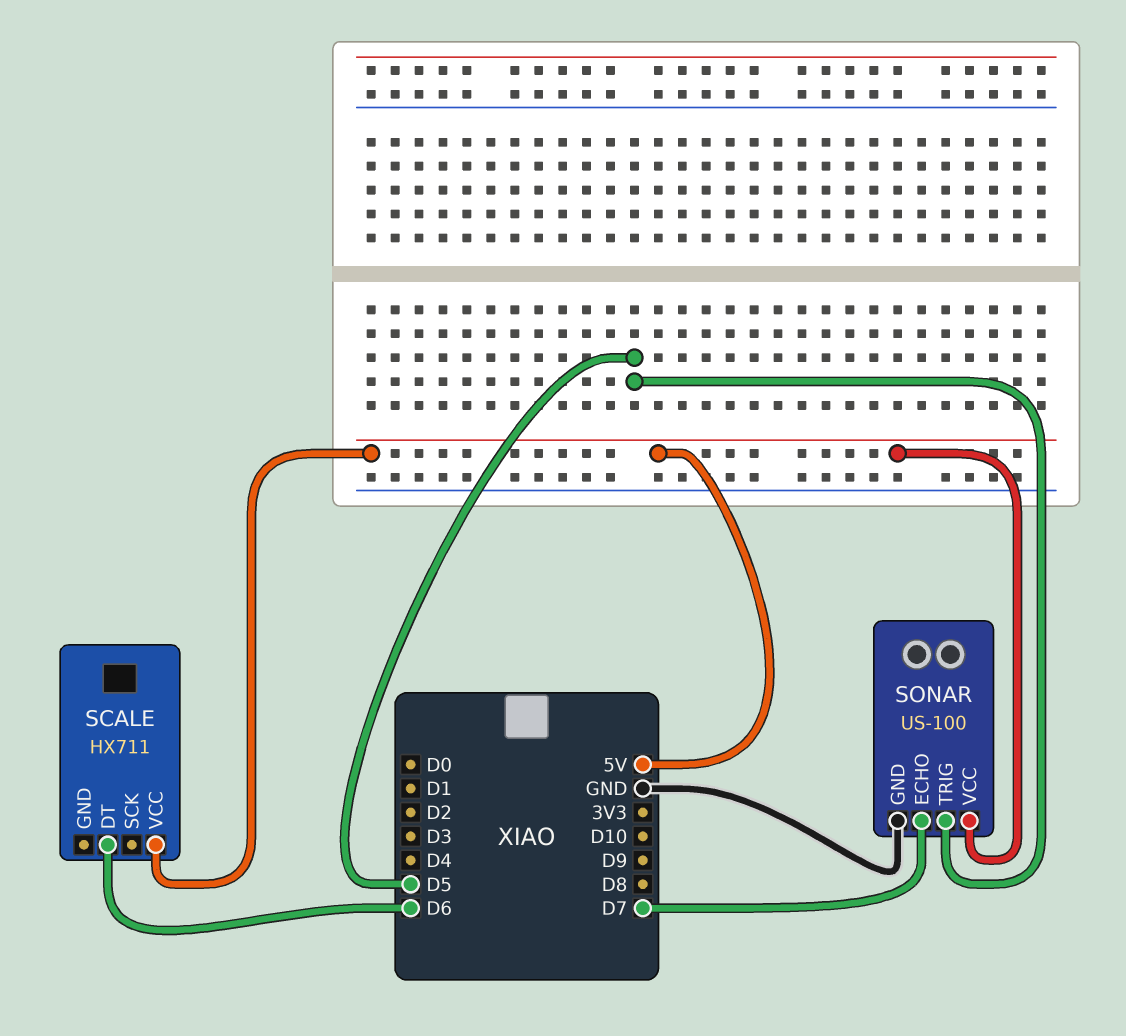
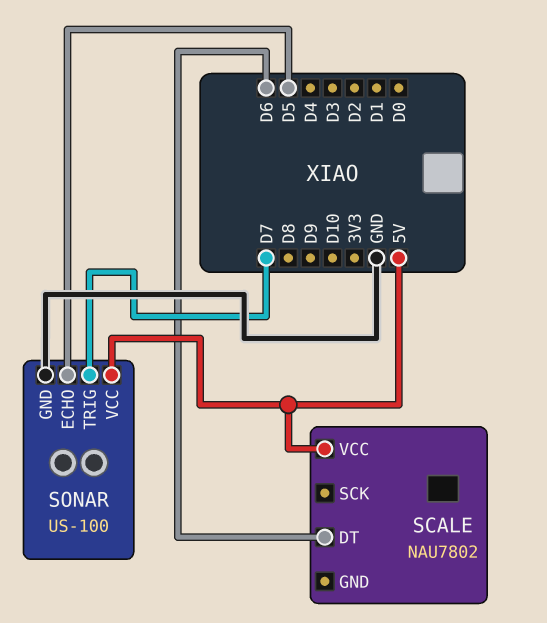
SCALE: HX711 -> NAU7802
SONAR pin ECHO: D7 -> D5
SONAR pin TRIG: D5 -> D7

